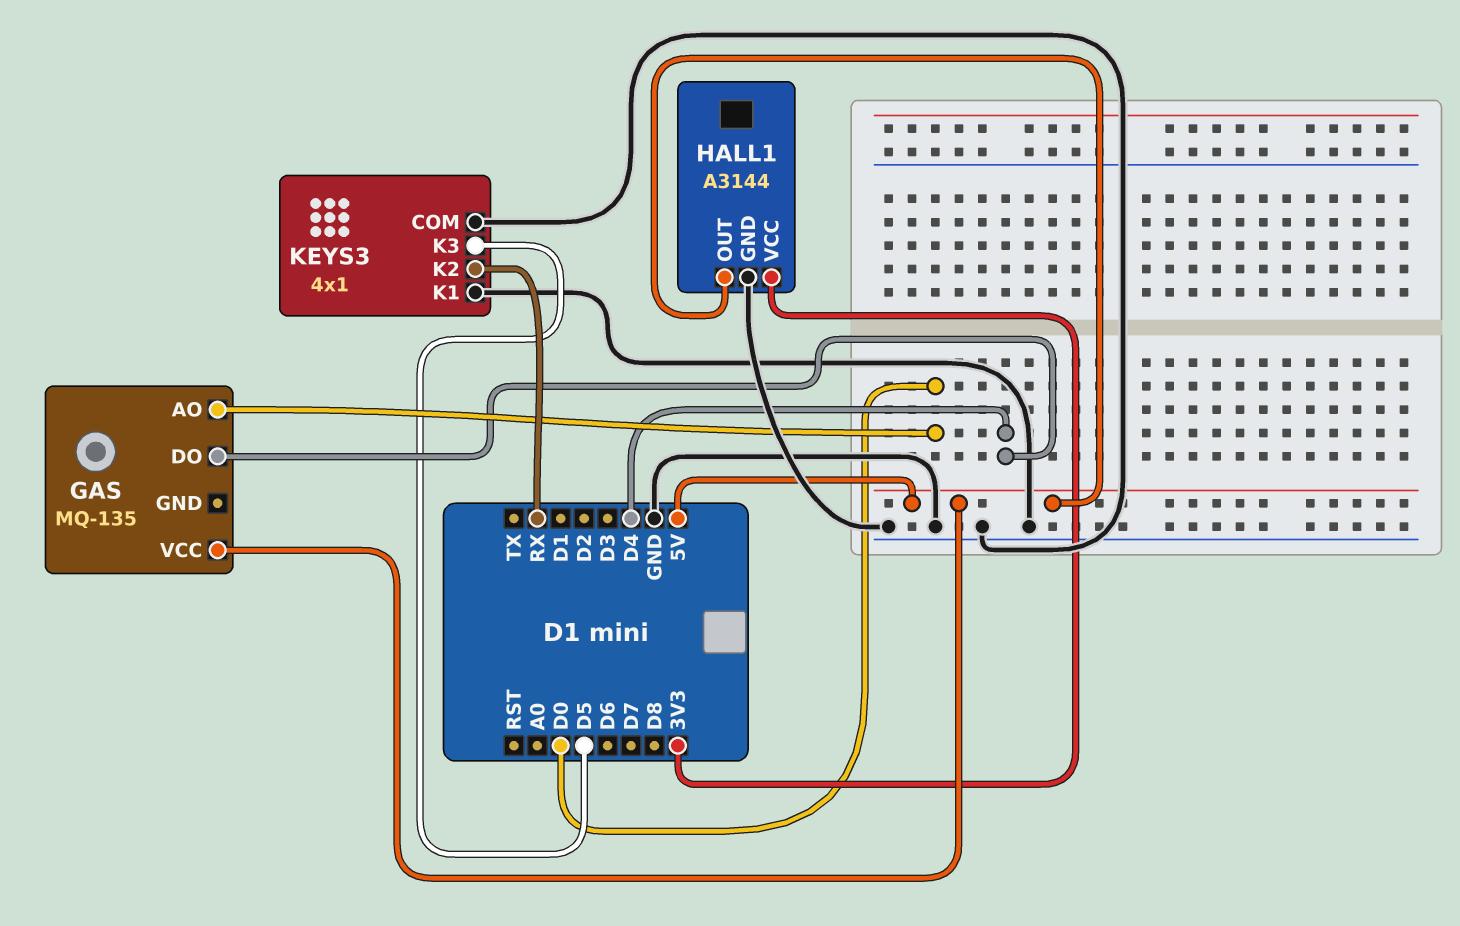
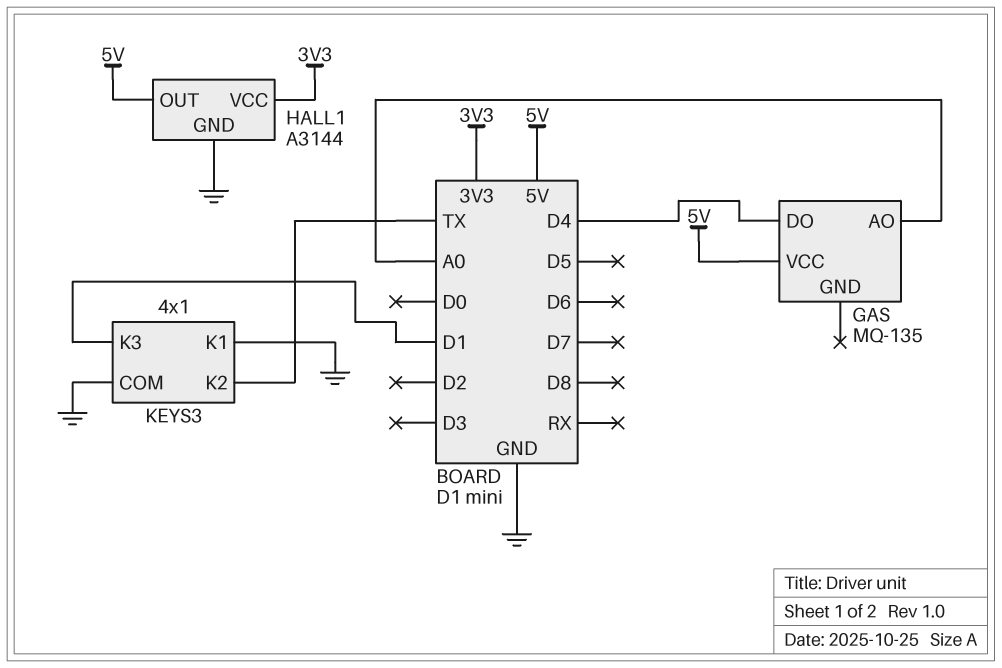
GAS pin AO: D0 -> A0
KEYS3 pin K2: RX -> TX
KEYS3 pin K3: D5 -> D1

